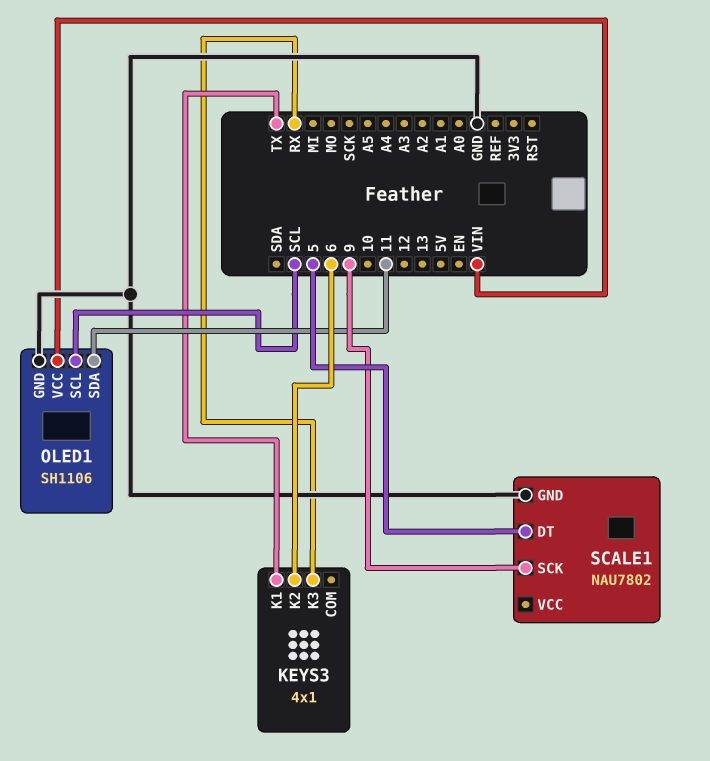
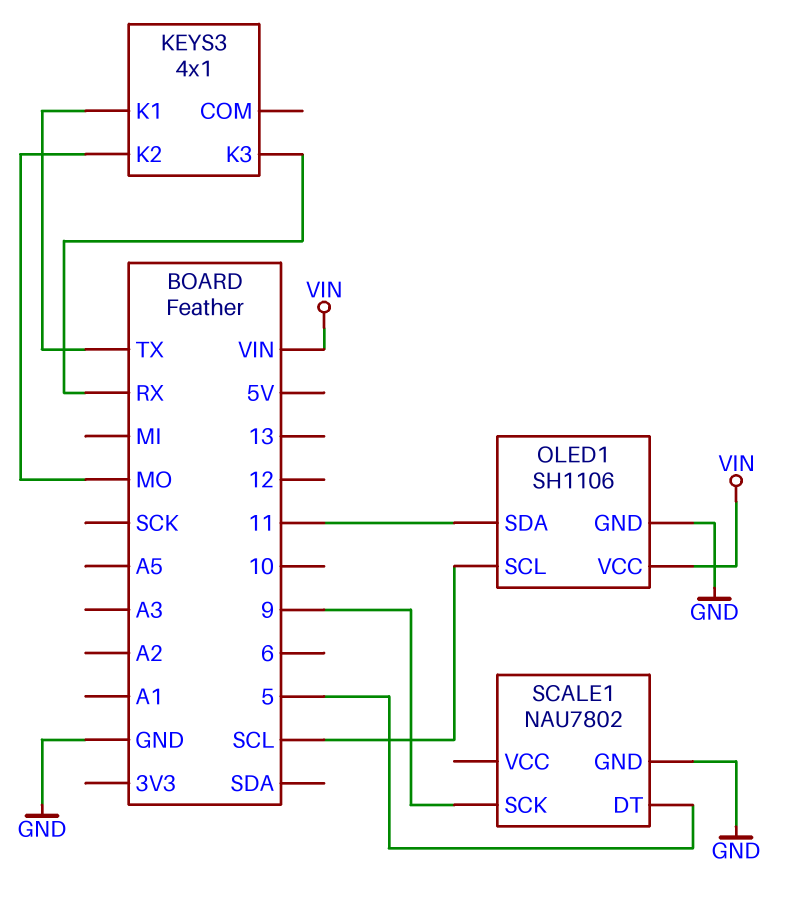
KEYS3 pin K2: 6 -> MO

